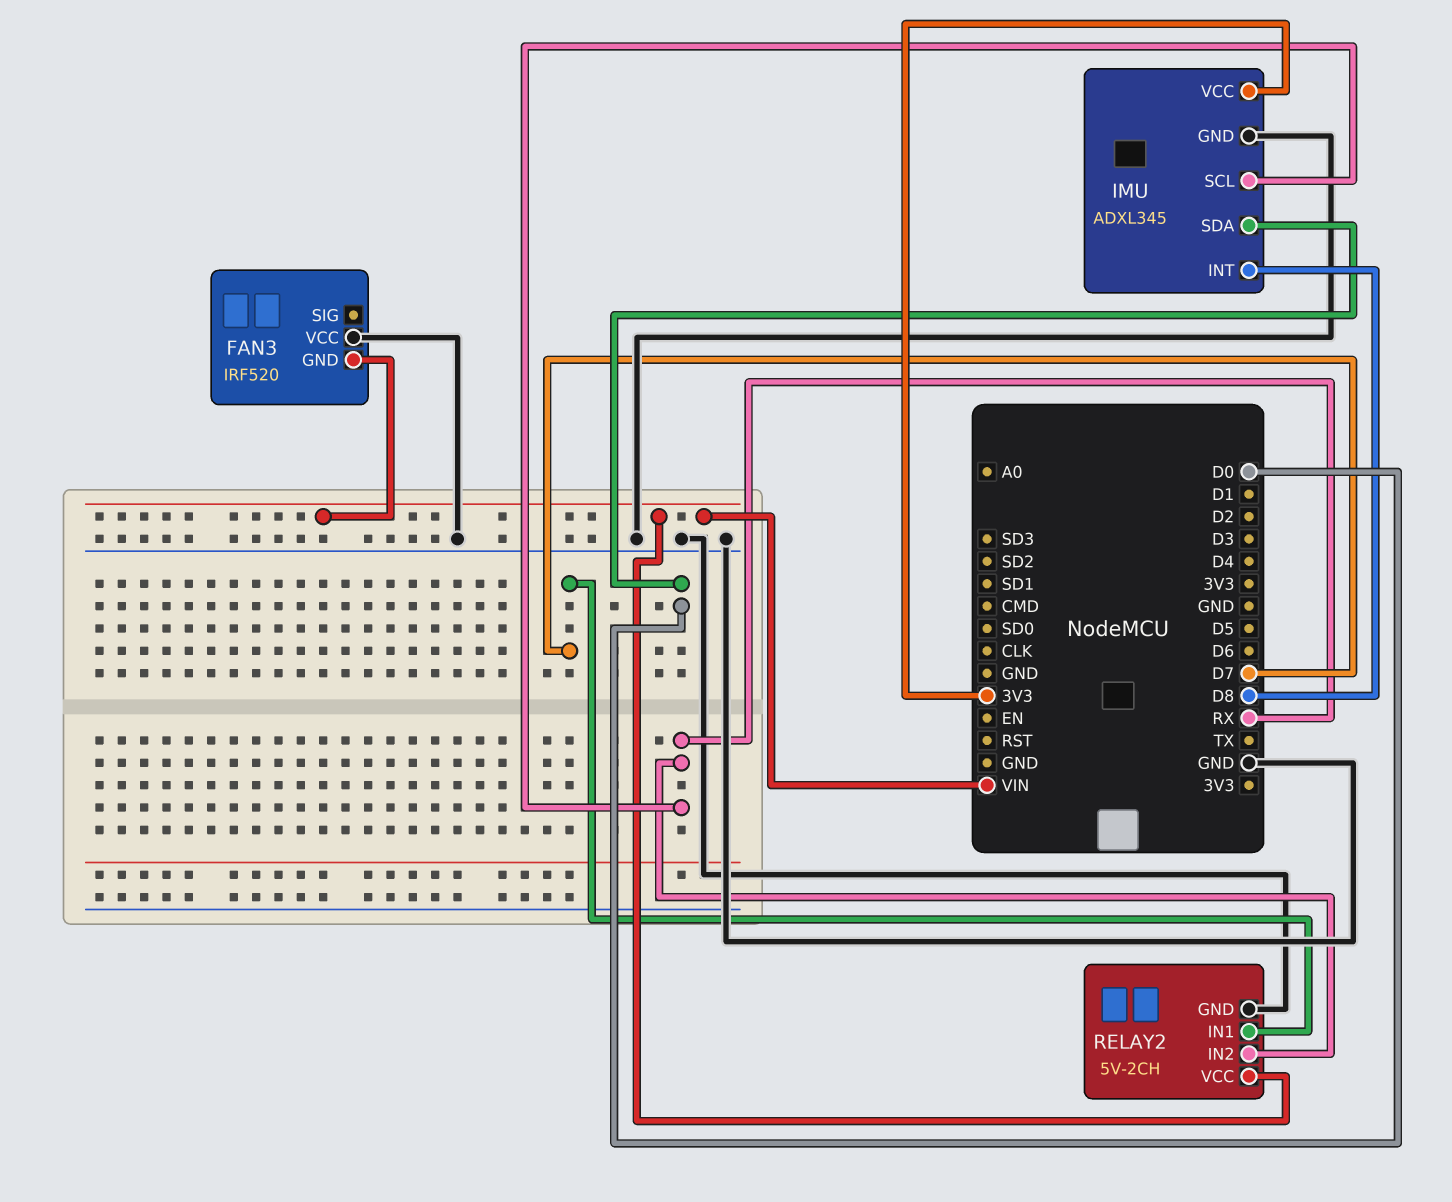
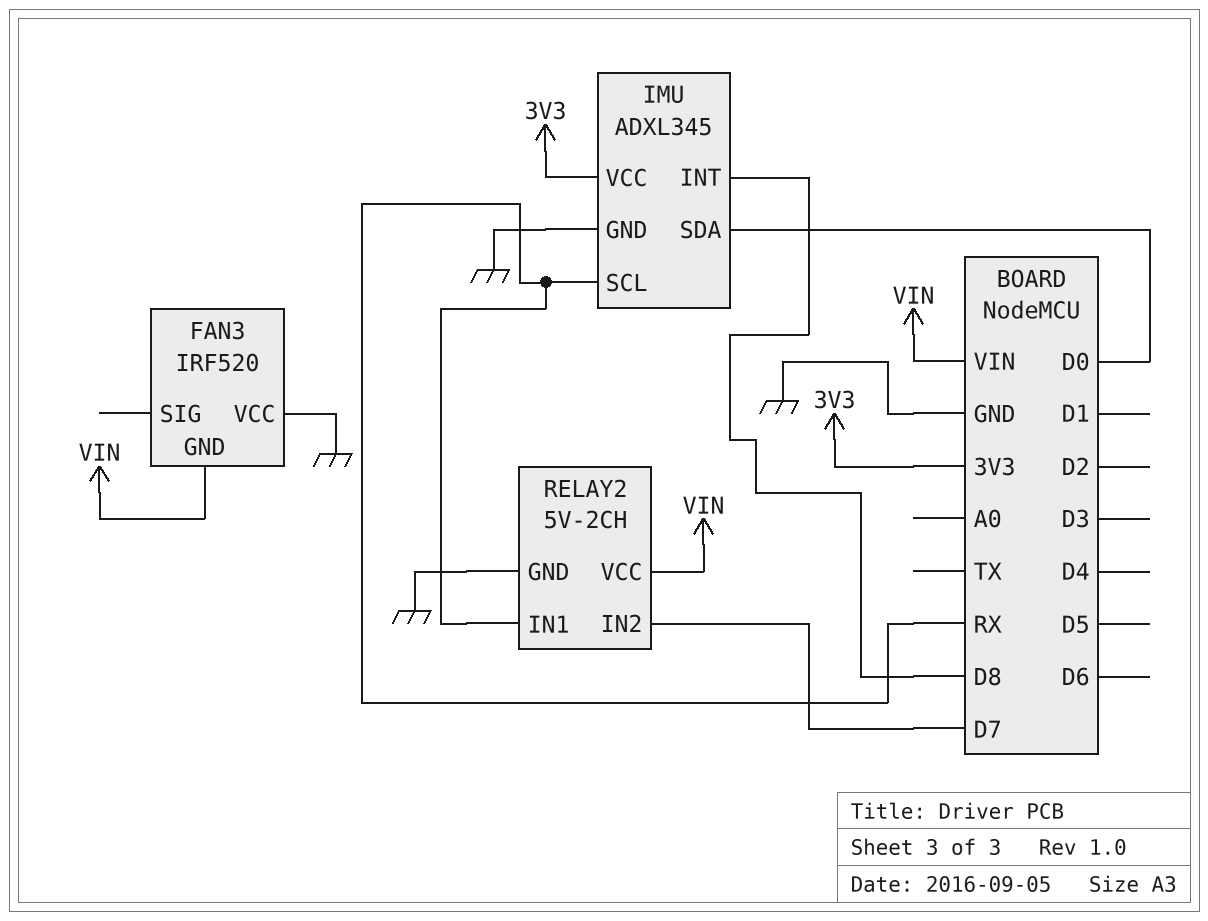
RELAY2 pin IN1: D7 -> RX
RELAY2 pin IN2: RX -> D7

